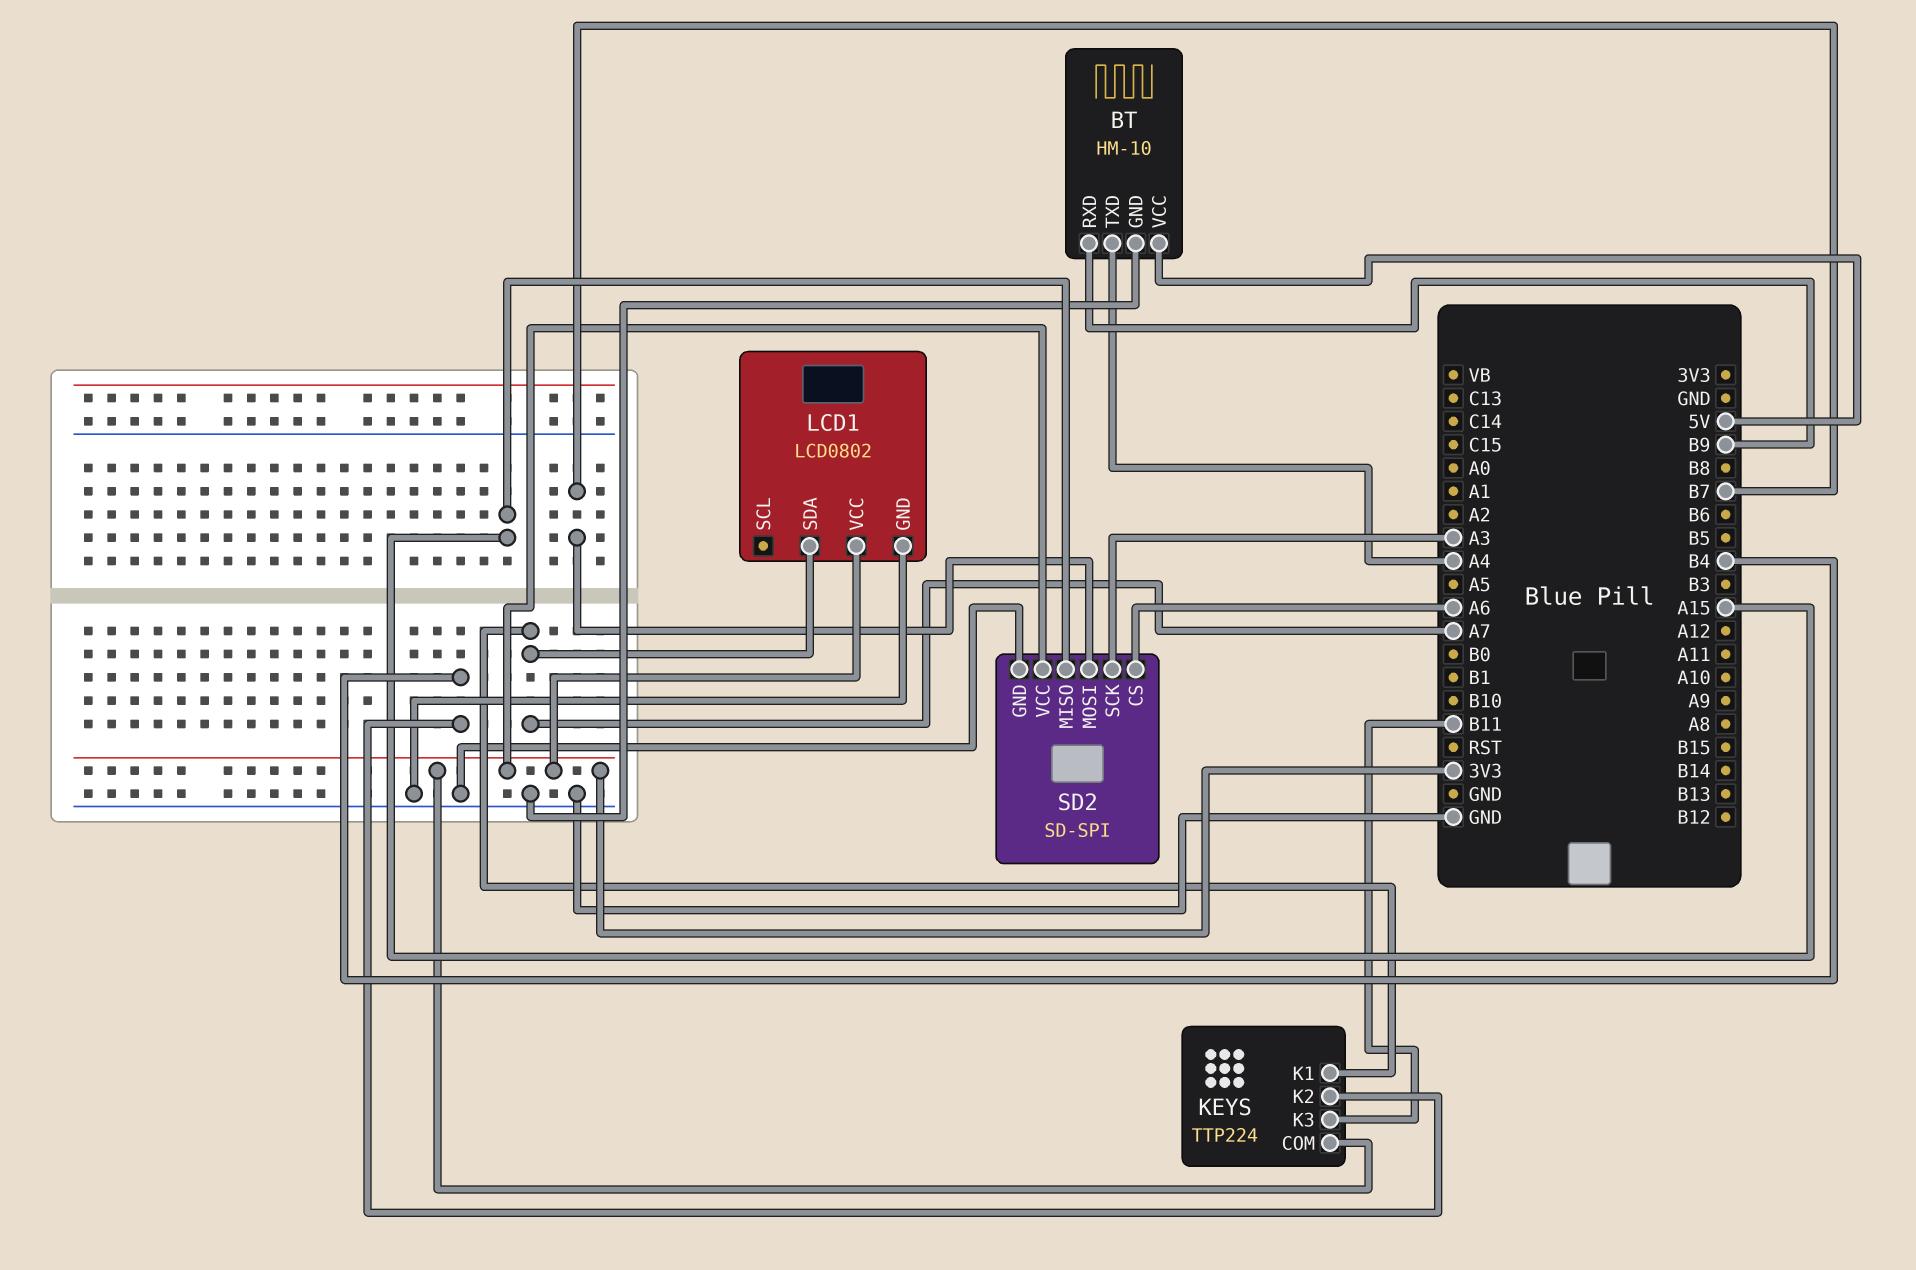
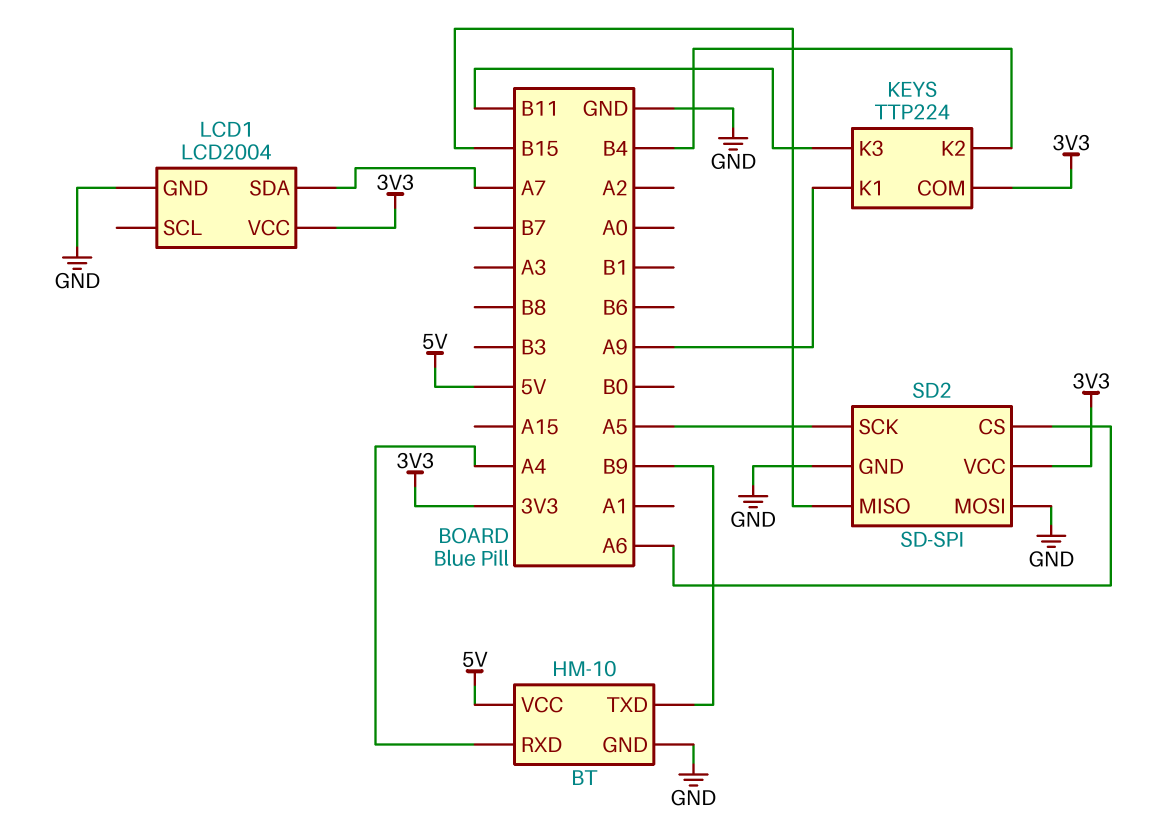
BT pin RXD: B9 -> A4
BT pin TXD: A4 -> B9
KEYS pin K1: A7 -> A9
LCD1: LCD0802 -> LCD2004
SD2 pin MISO: A15 -> B15
SD2 pin MOSI: B7 -> GND
SD2 pin SCK: A3 -> A5

